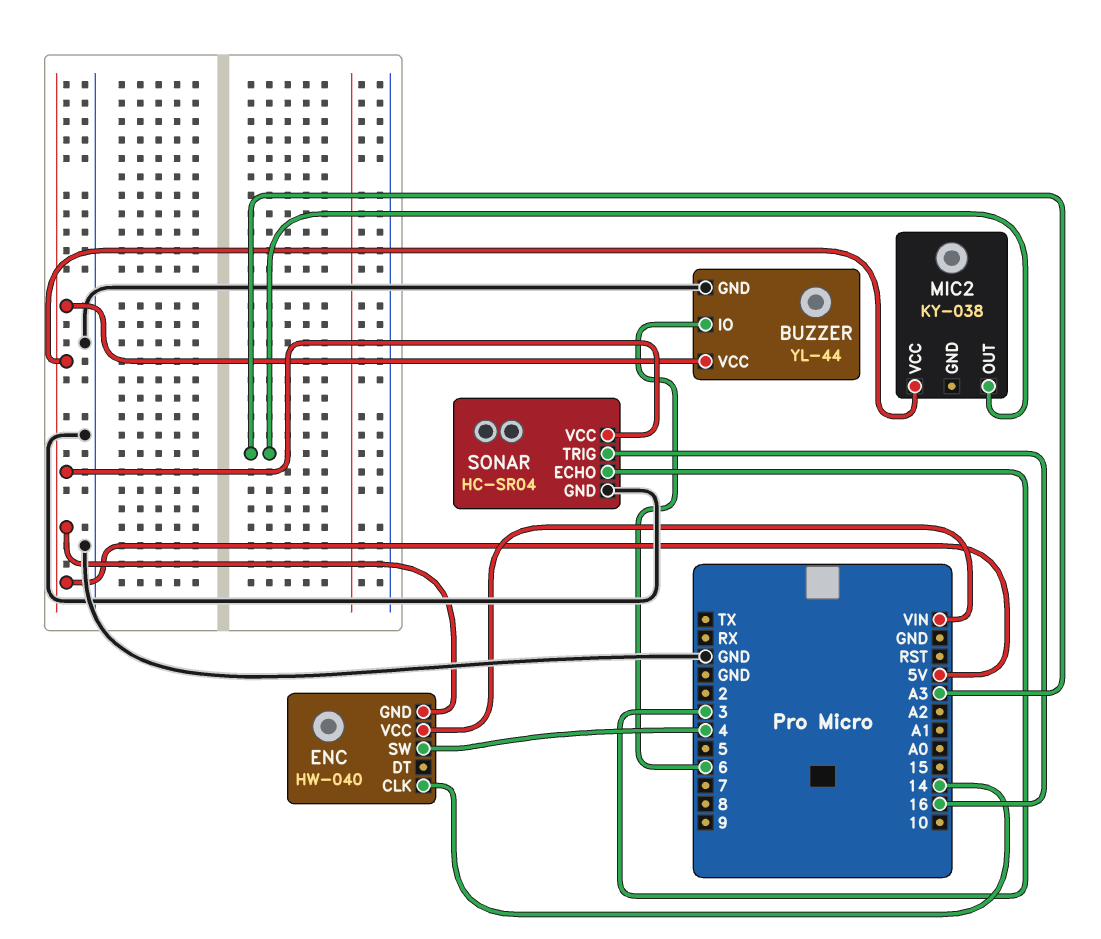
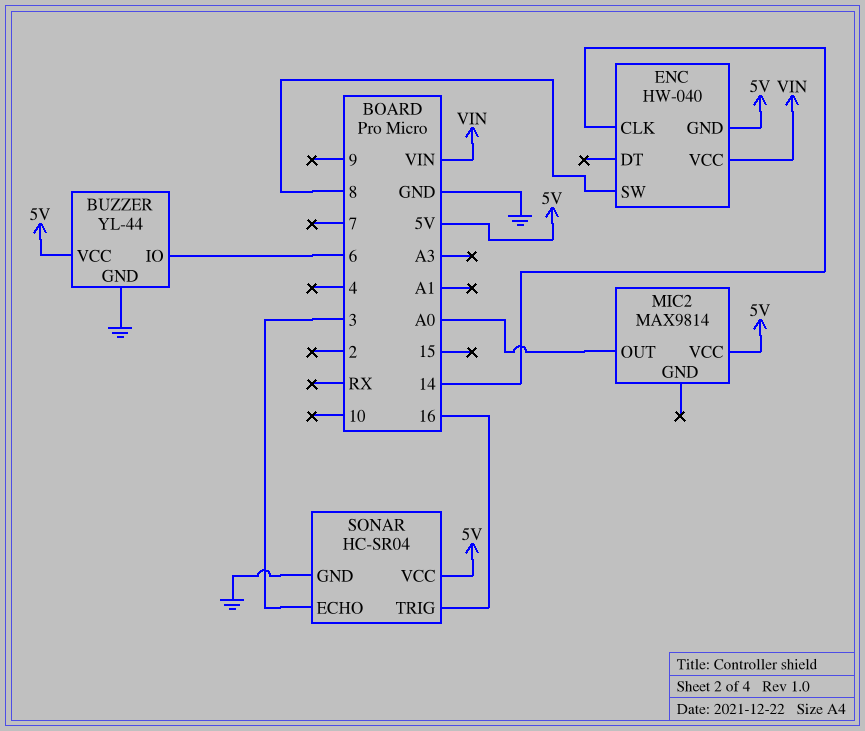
ENC pin SW: 4 -> 8
MIC2: KY-038 -> MAX9814
MIC2 pin OUT: A3 -> A0

